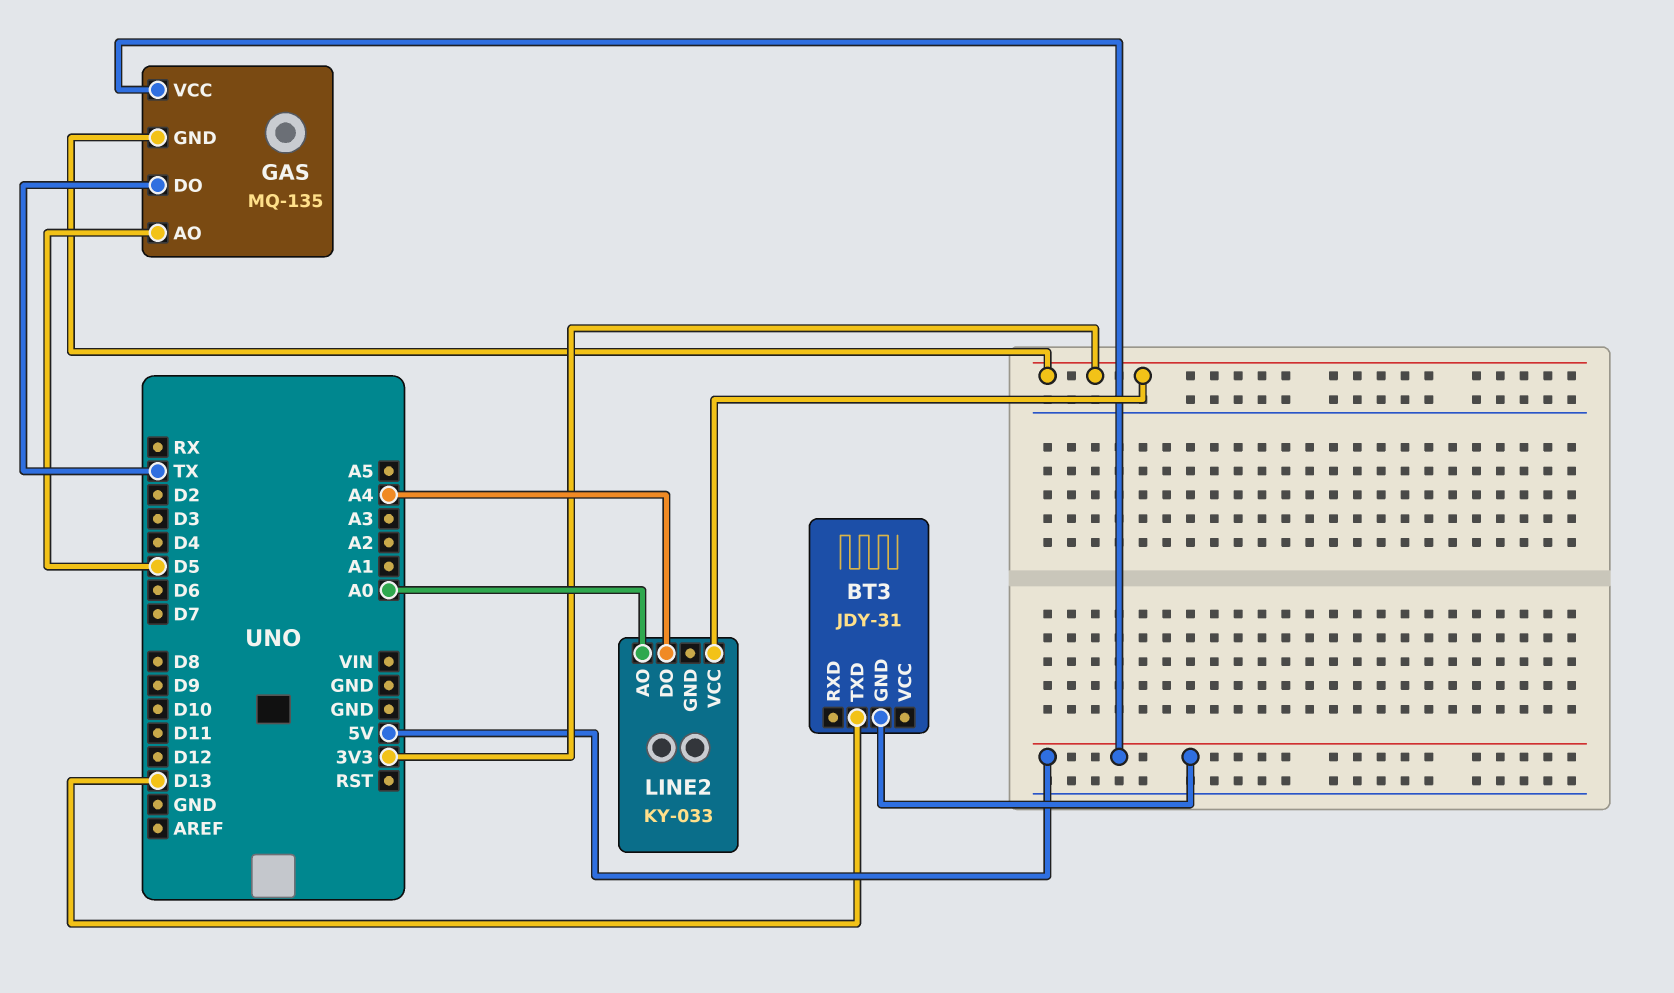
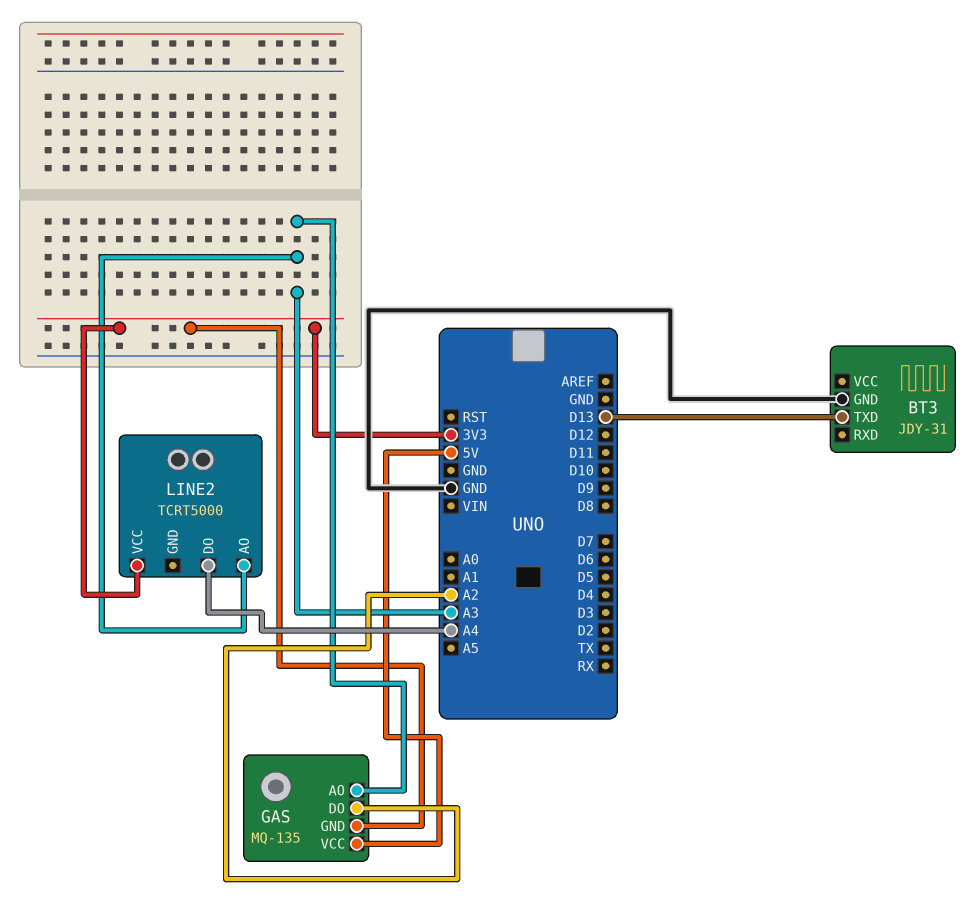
BT3 pin GND: 5V -> GND
GAS pin AO: D5 -> A3
GAS pin DO: TX -> A2
LINE2: KY-033 -> TCRT5000
LINE2 pin AO: A0 -> A3

